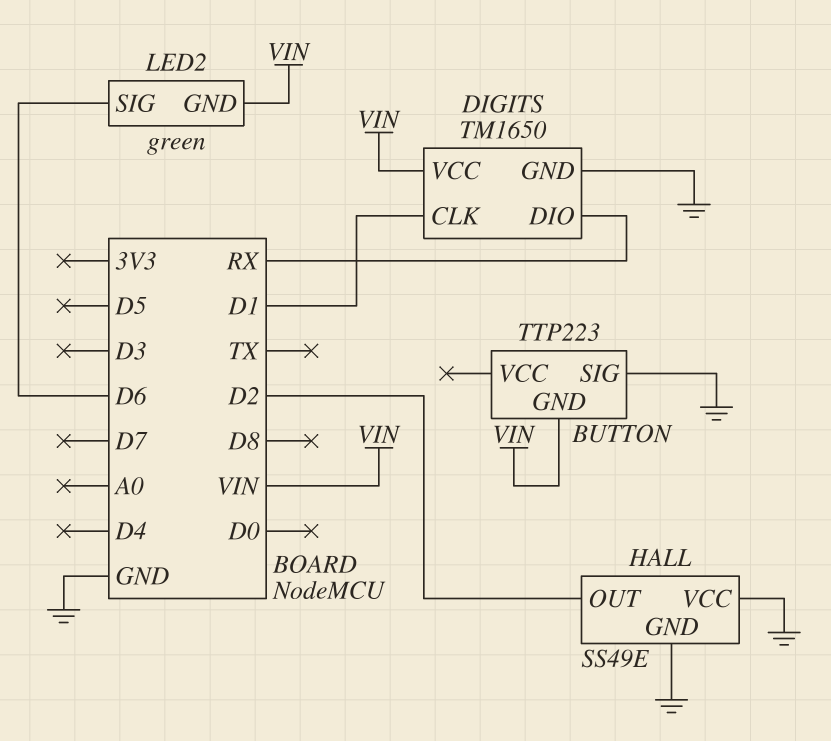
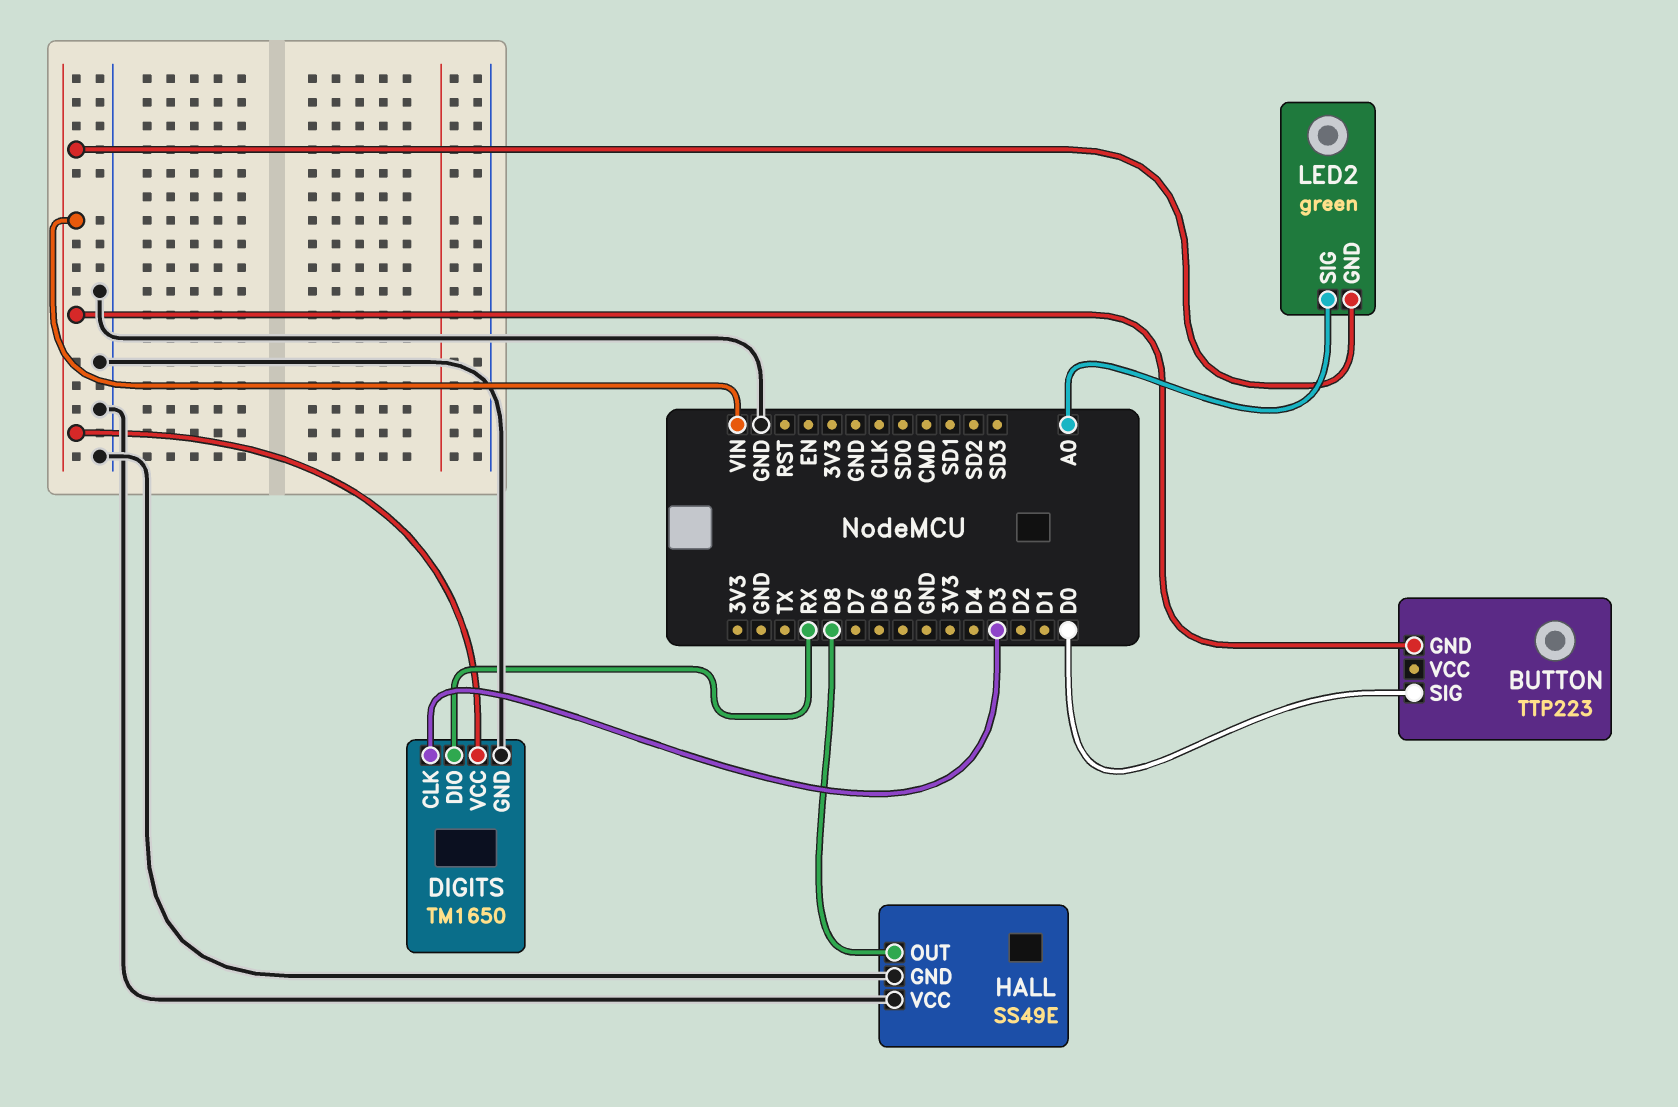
BUTTON pin SIG: GND -> D0
DIGITS pin CLK: D1 -> D3
HALL pin OUT: D2 -> D8
LED2 pin SIG: D6 -> A0

